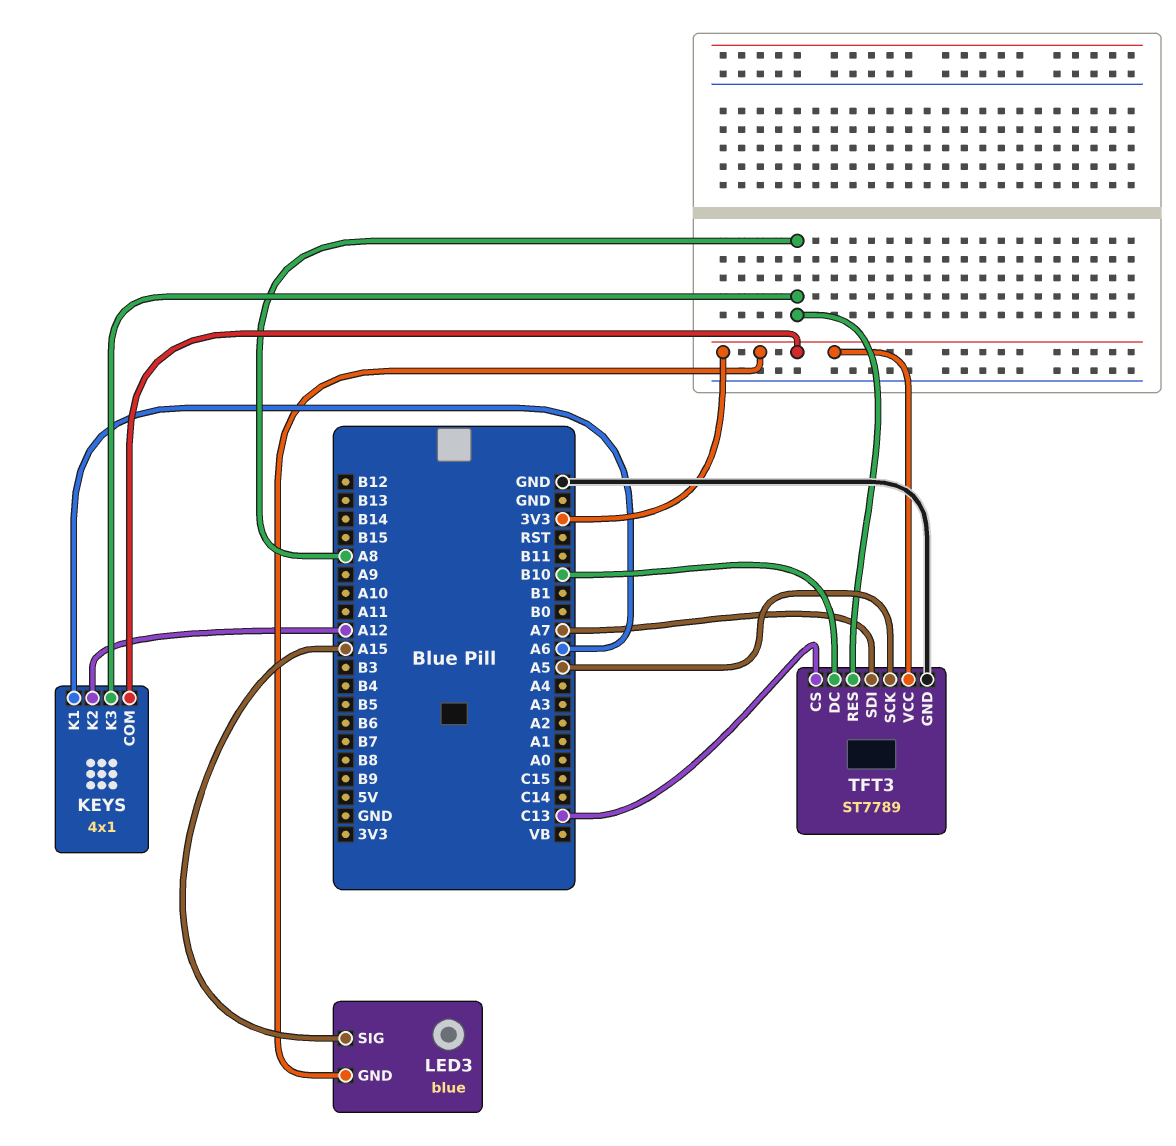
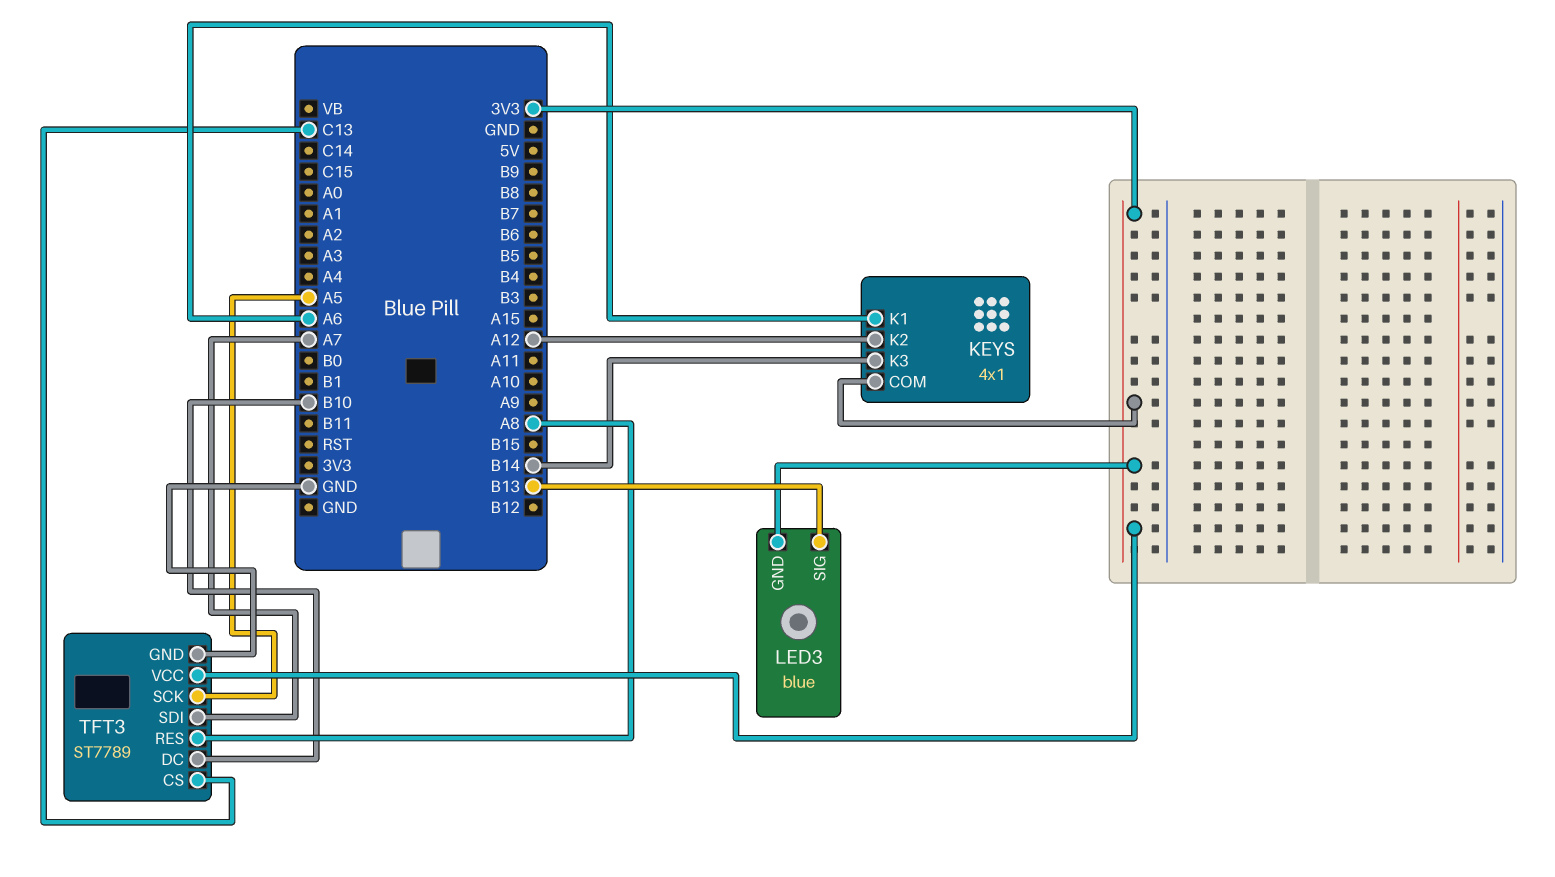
KEYS pin K3: A8 -> B14
LED3 pin SIG: A15 -> B13

